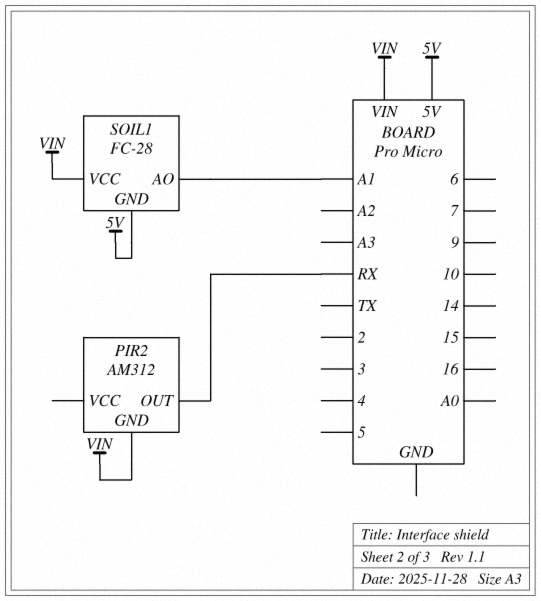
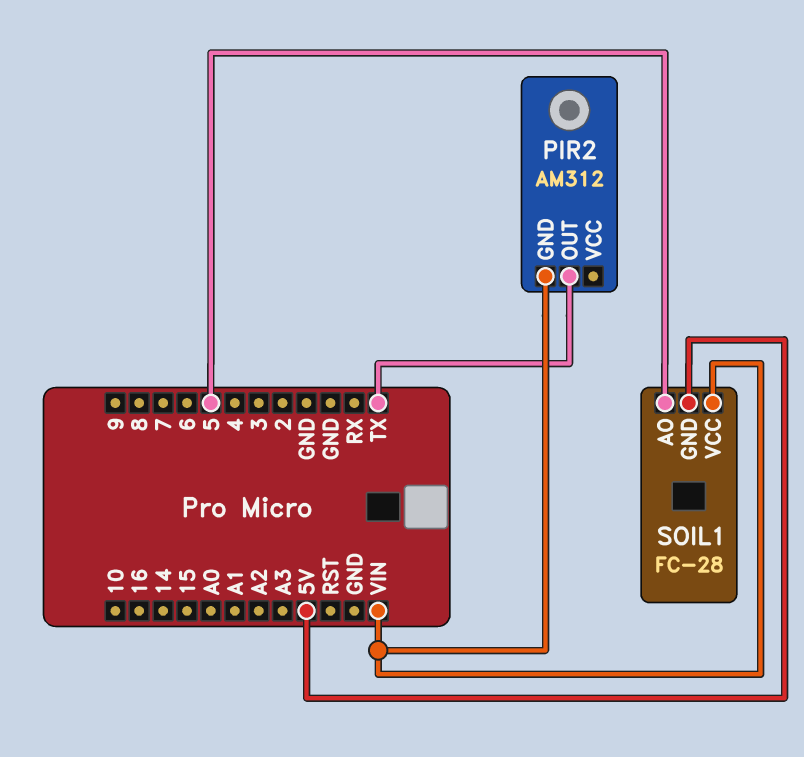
PIR2 pin OUT: RX -> TX
SOIL1 pin AO: A1 -> 5

